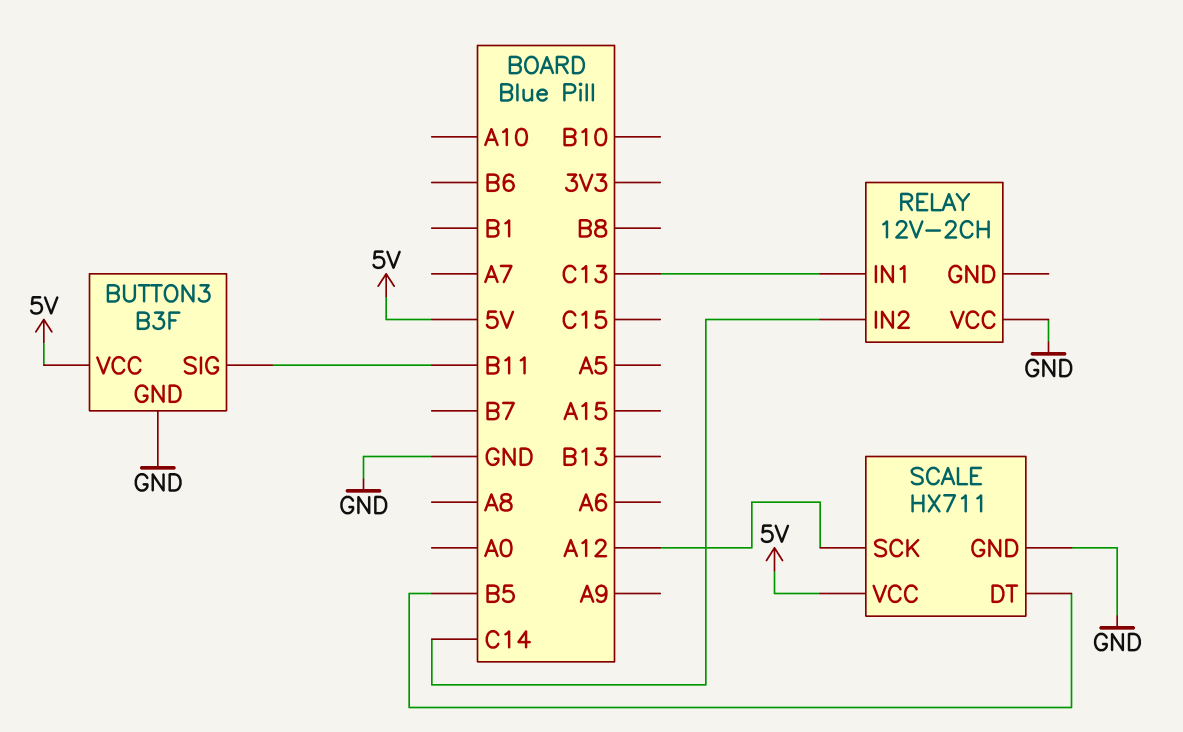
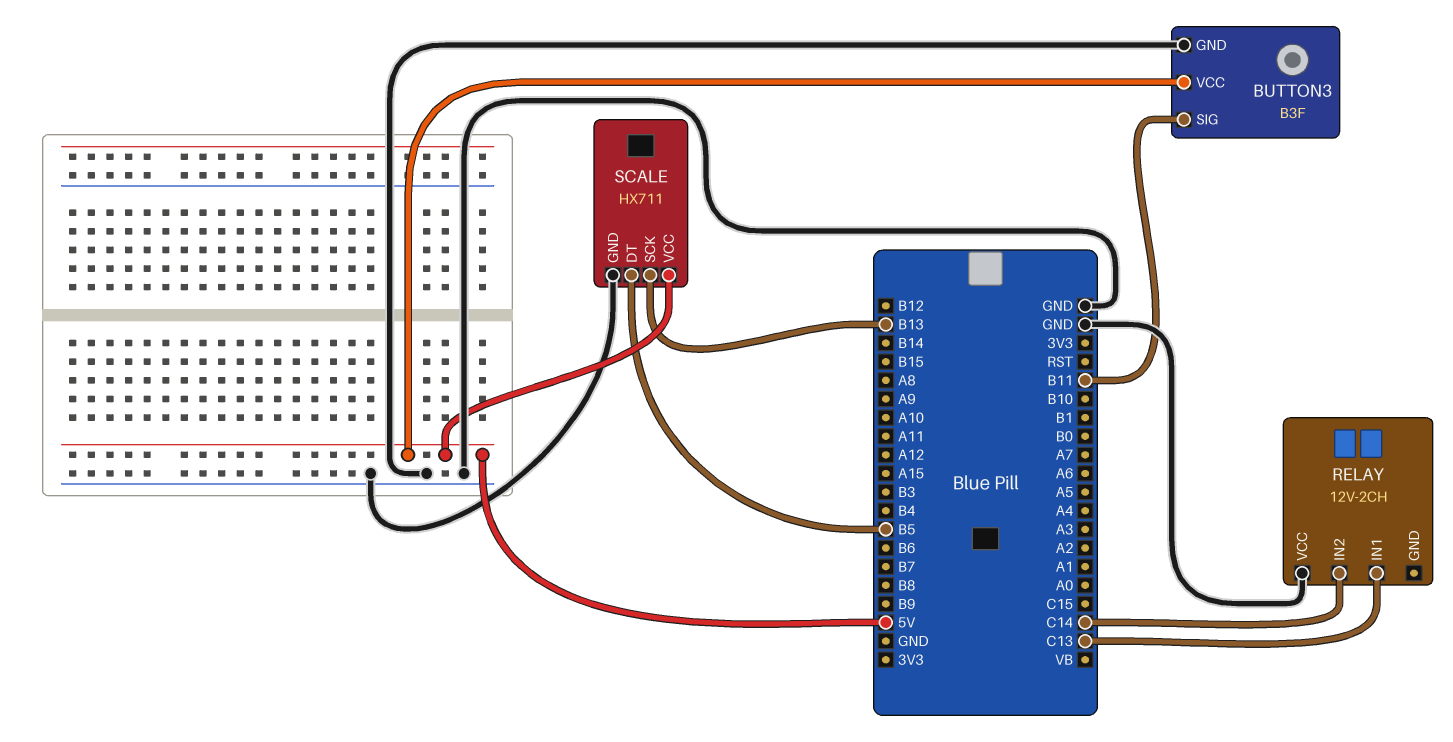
SCALE pin SCK: A12 -> B13

